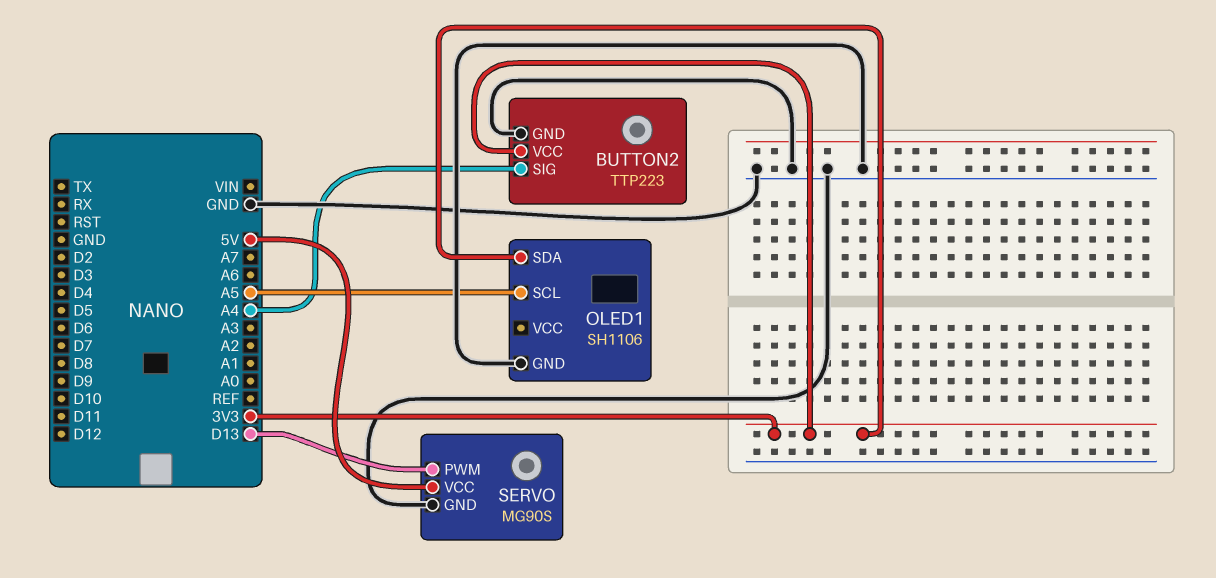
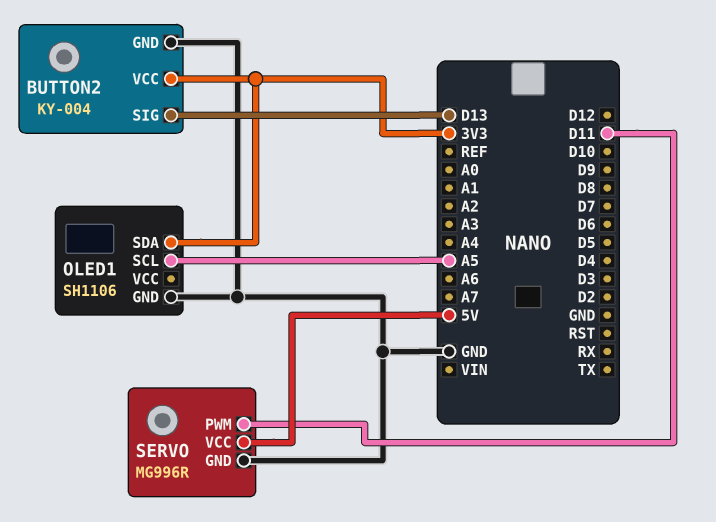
BUTTON2: TTP223 -> KY-004
BUTTON2 pin SIG: A4 -> D13
SERVO: MG90S -> MG996R
SERVO pin PWM: D13 -> D11

